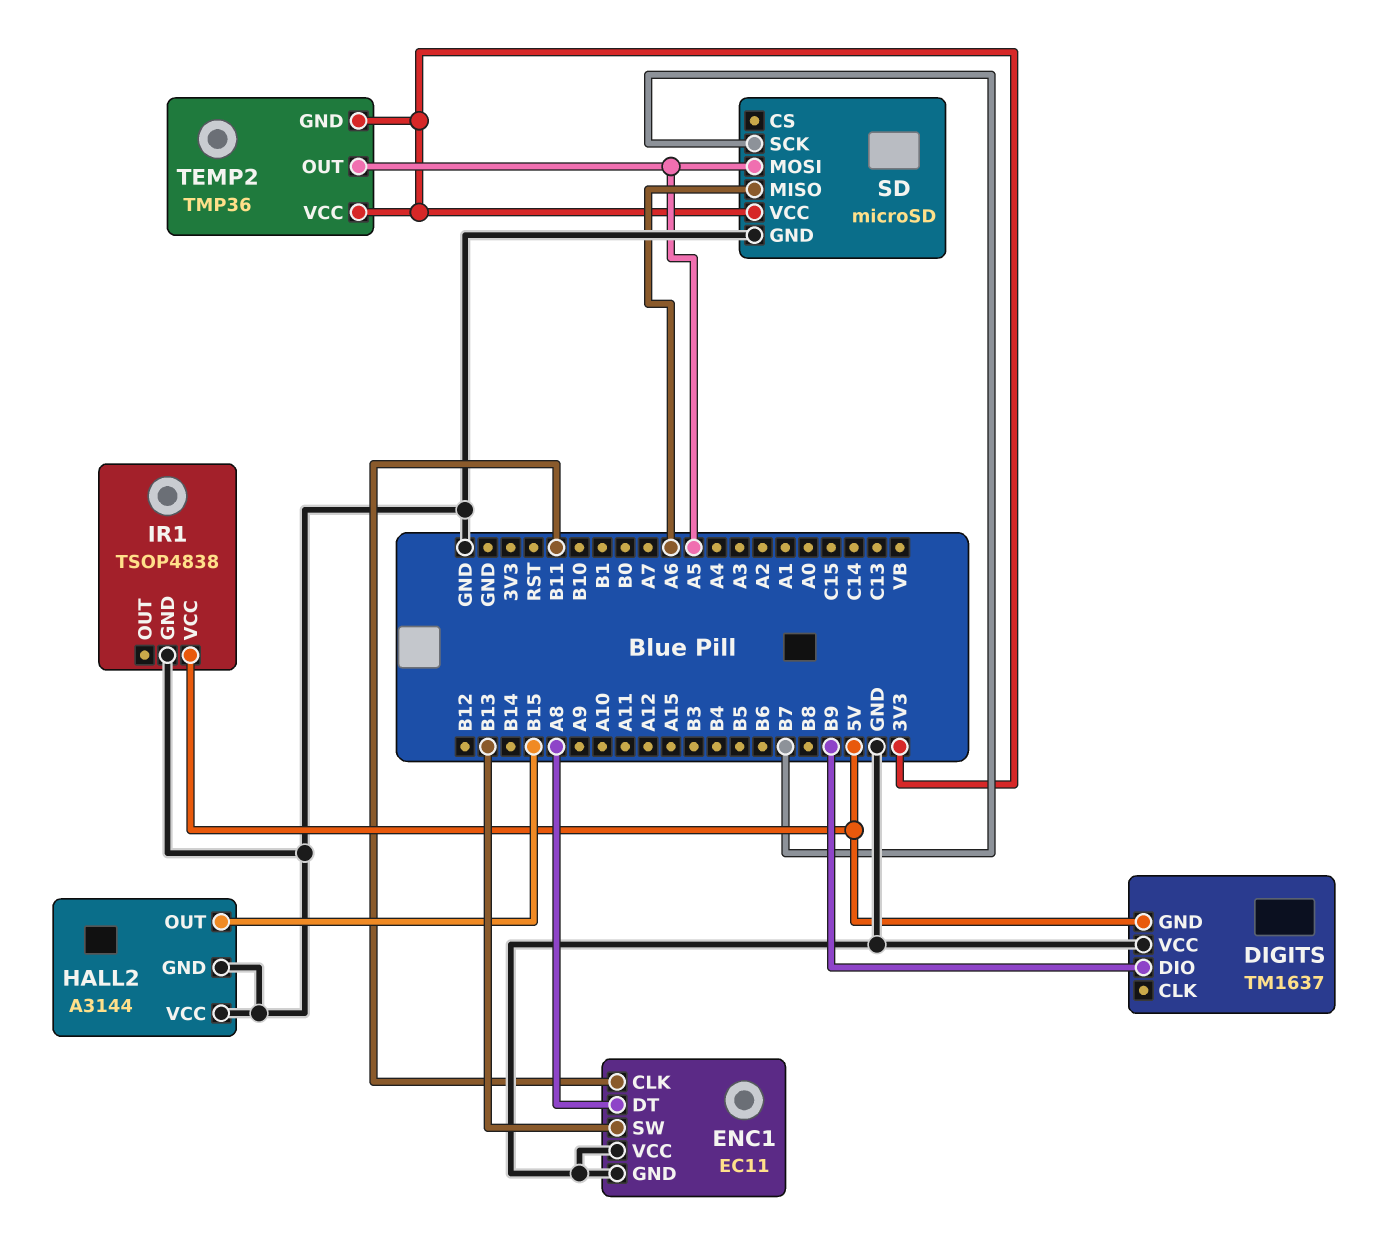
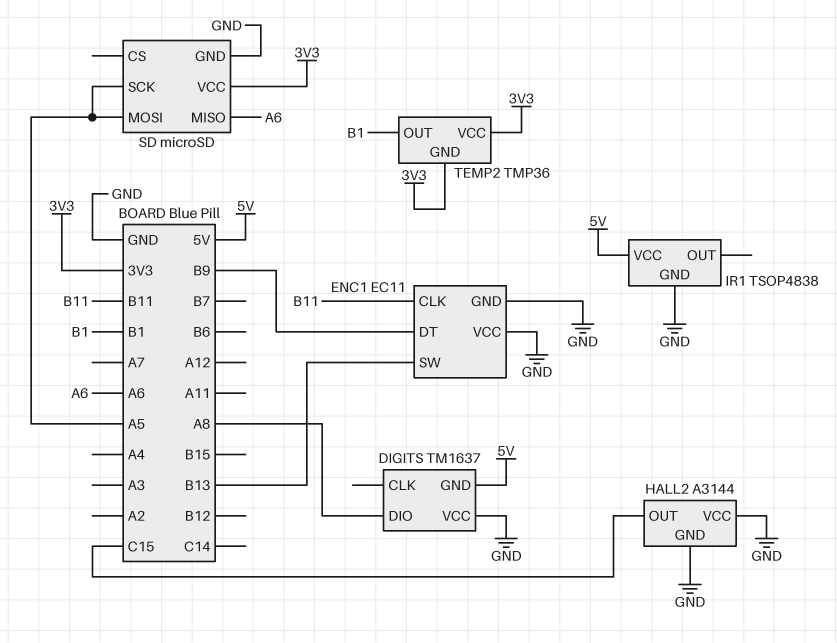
DIGITS pin DIO: B9 -> A8
ENC1 pin DT: A8 -> B9
HALL2 pin OUT: B15 -> C15
SD pin SCK: B7 -> A5
TEMP2 pin OUT: A5 -> B1

